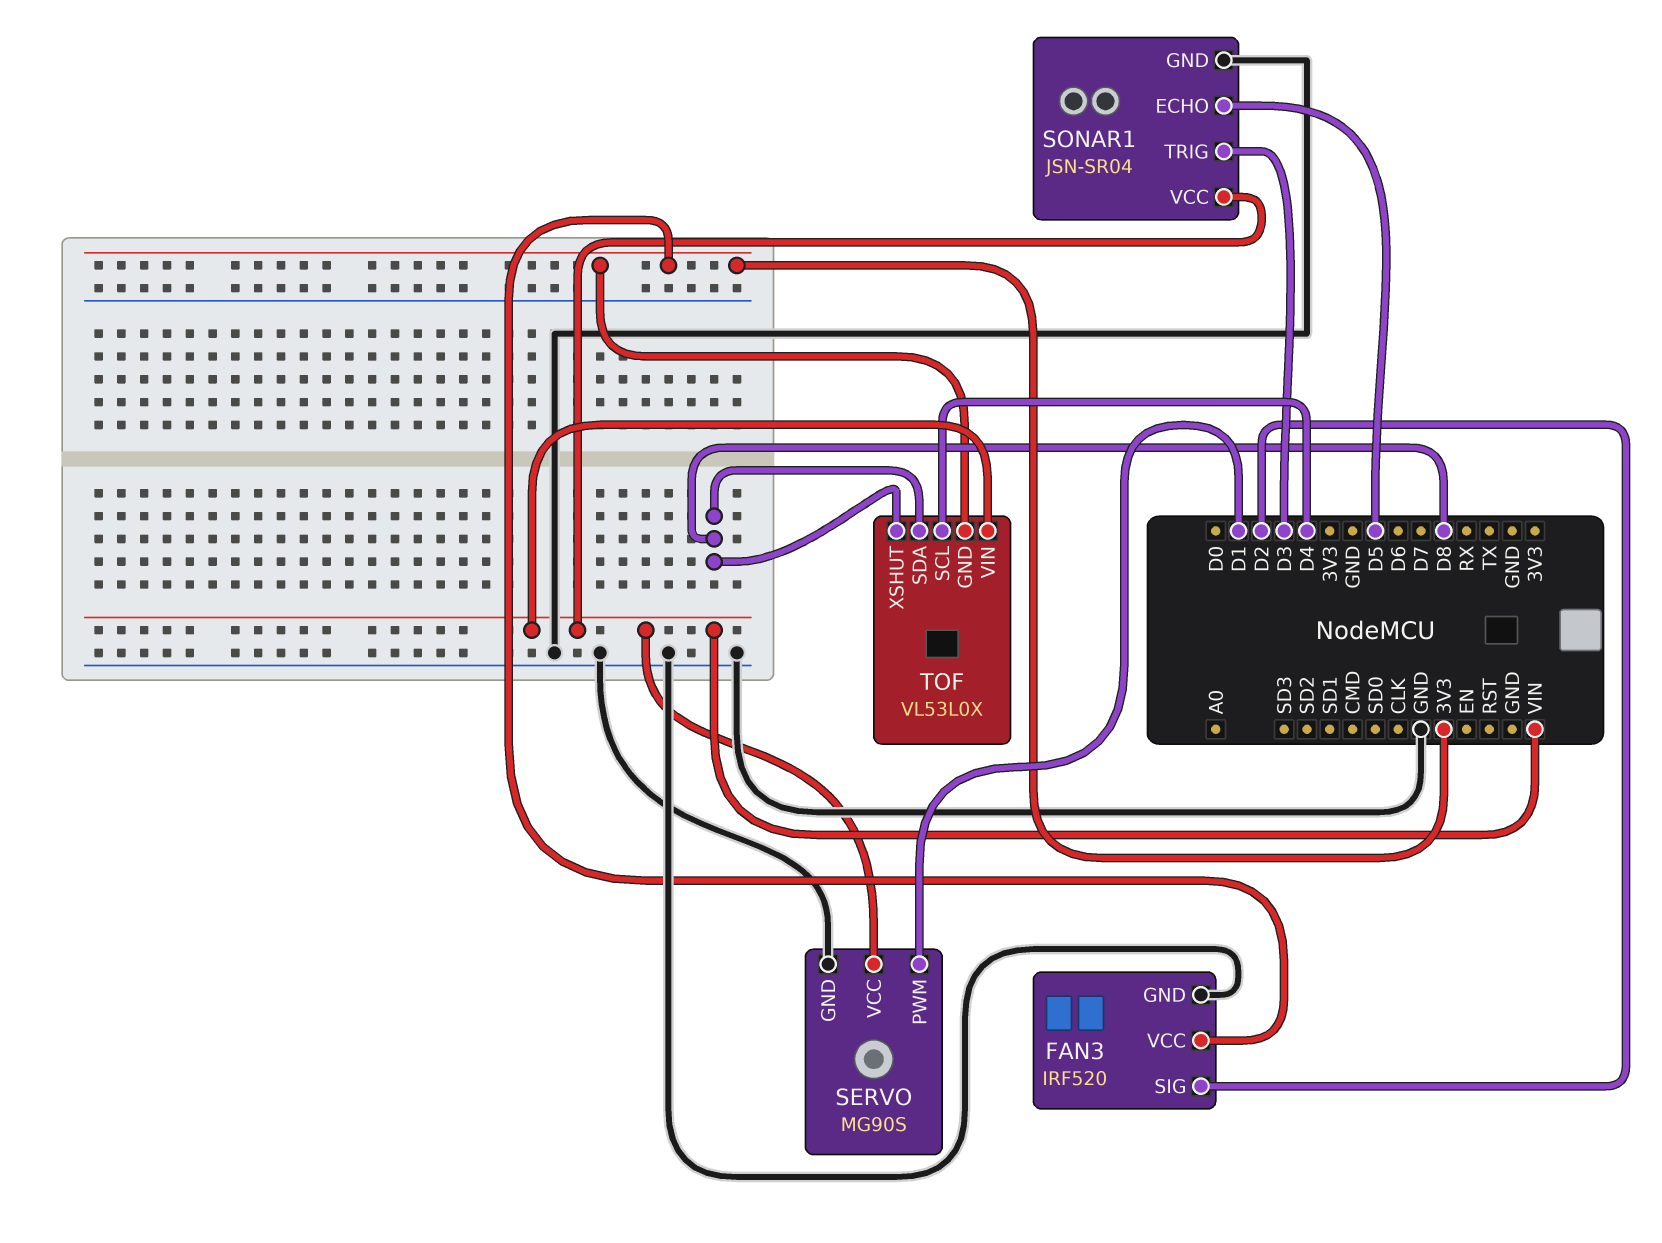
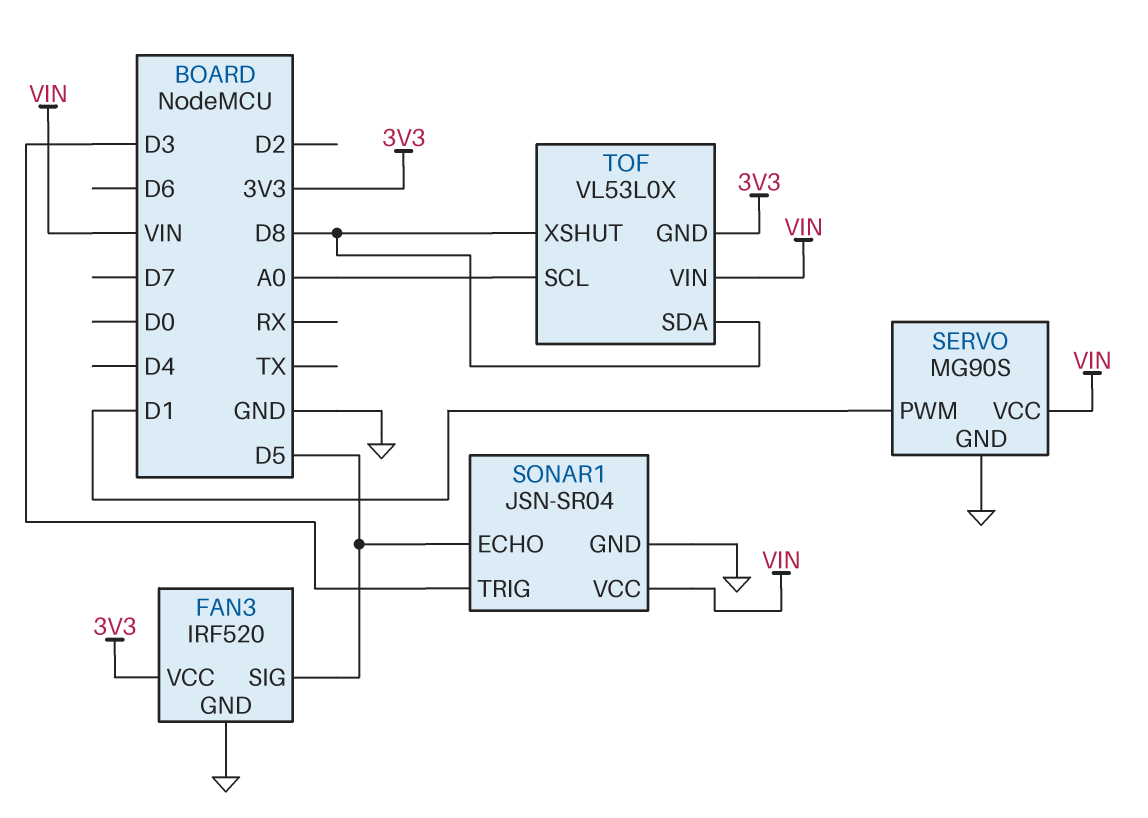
FAN3 pin SIG: D2 -> D5
TOF pin SCL: D4 -> A0

